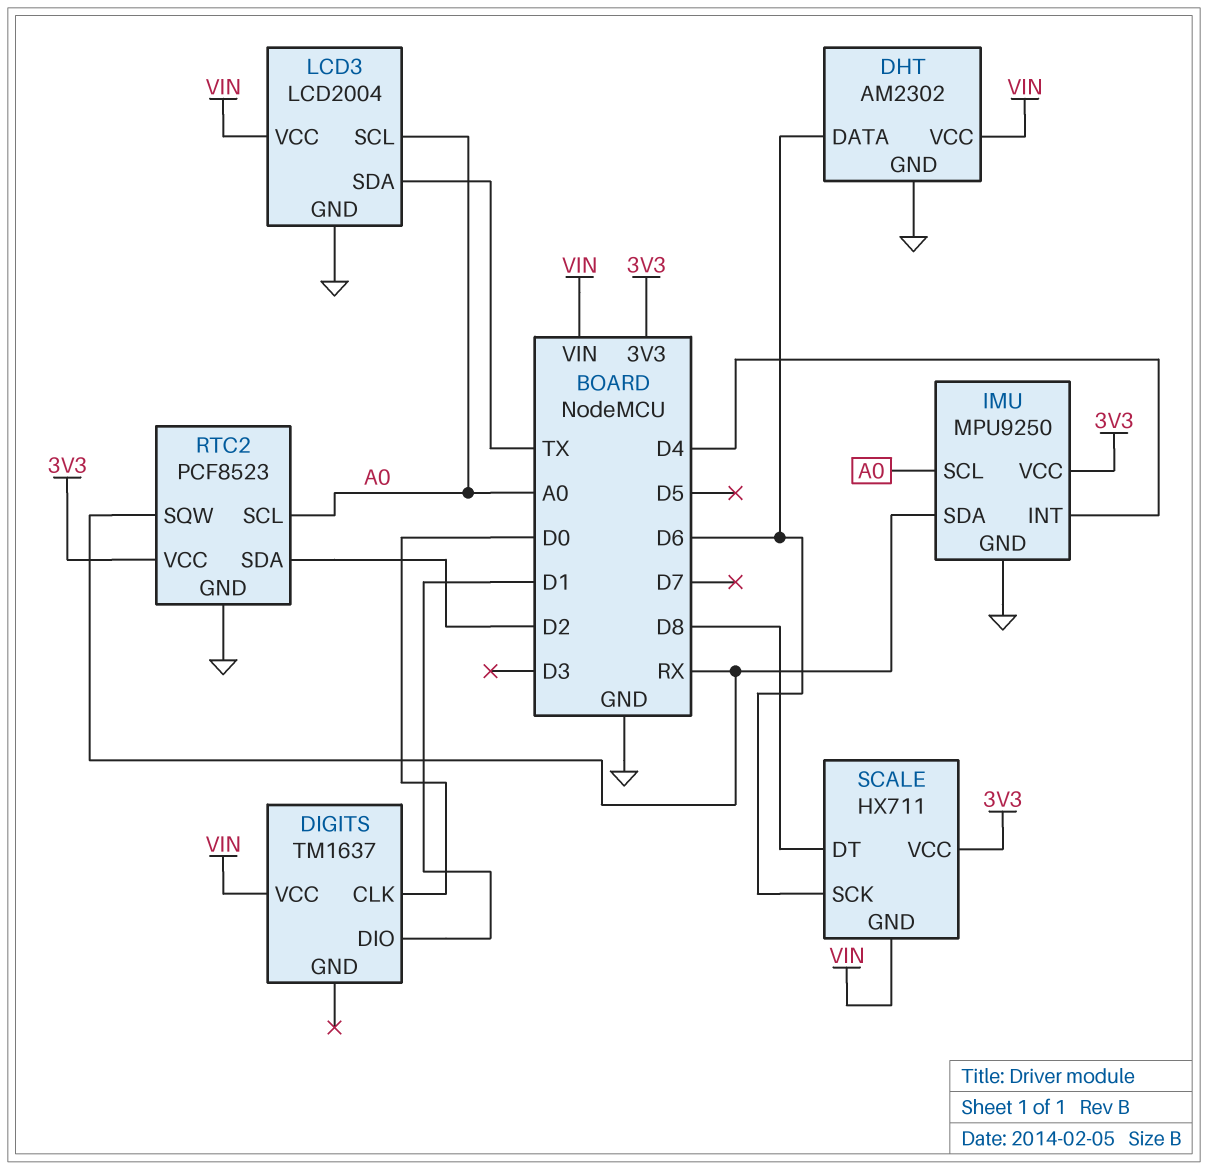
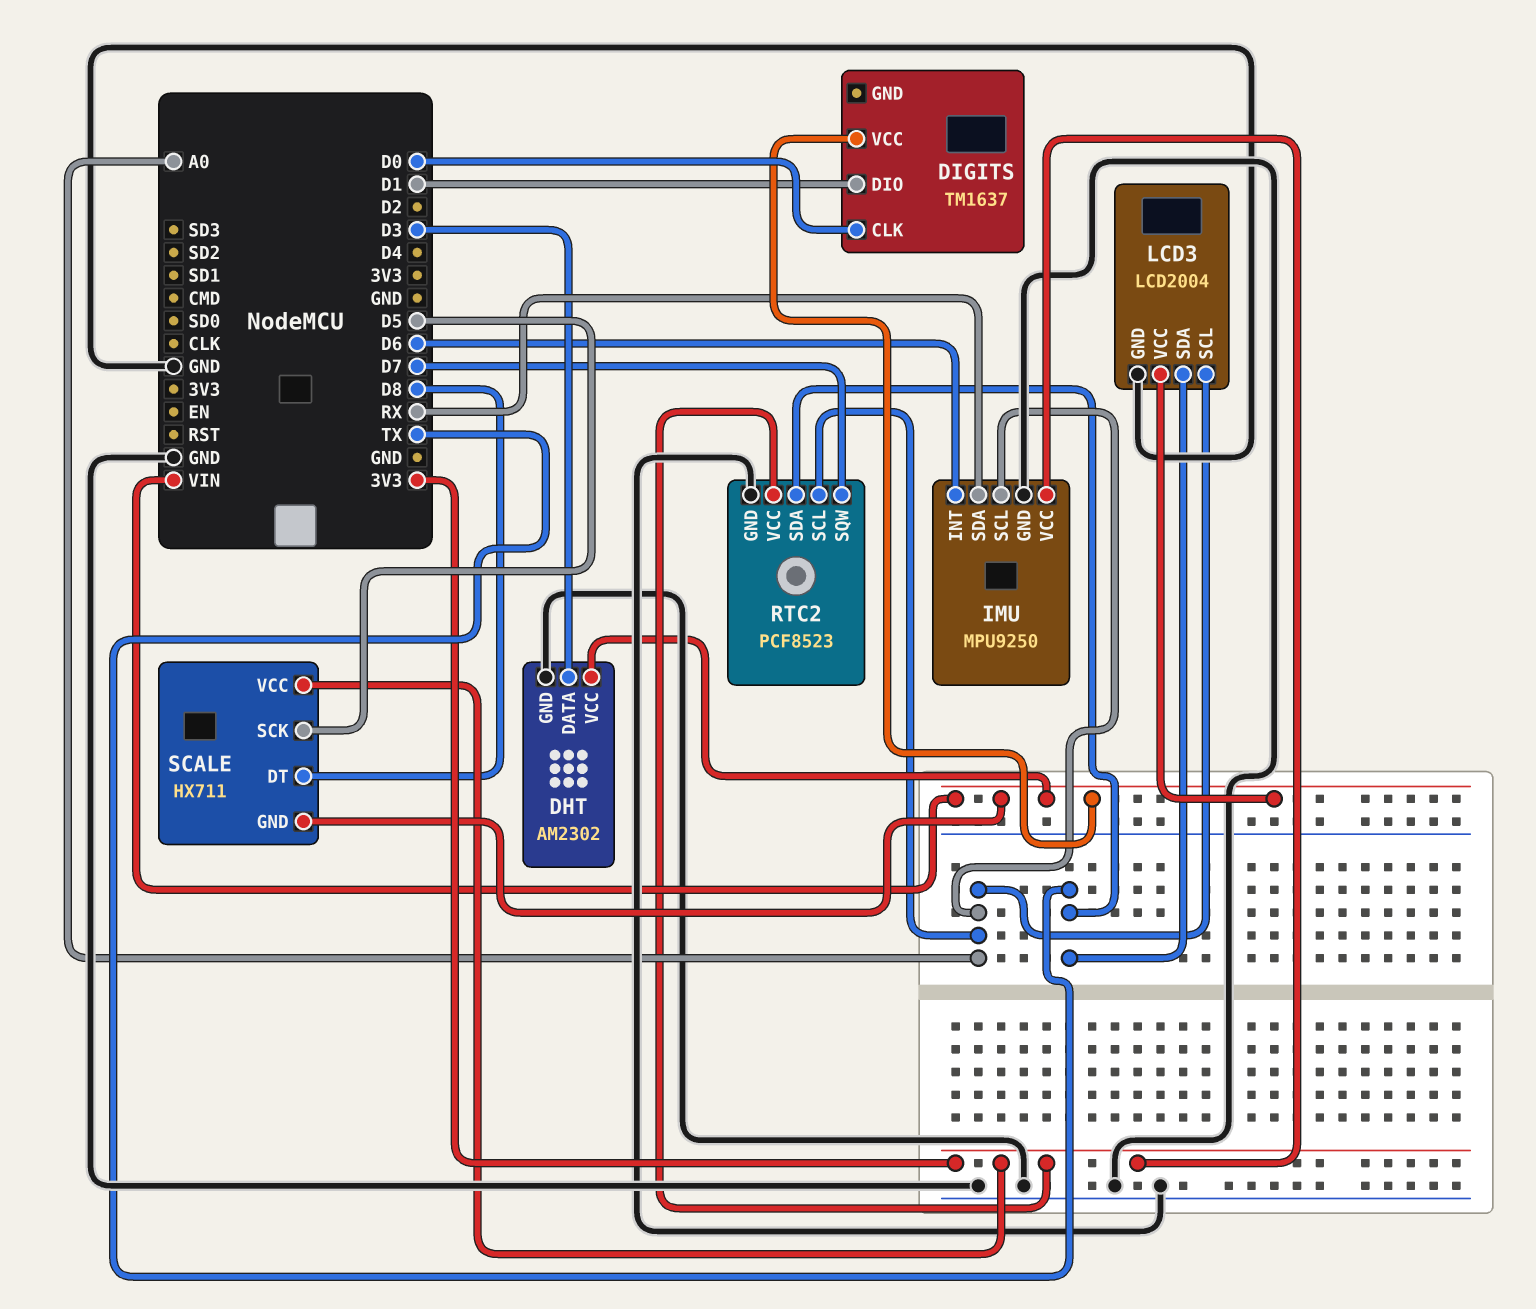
DHT pin DATA: D6 -> D3
IMU pin INT: D4 -> D6
RTC2 pin SDA: D2 -> TX
RTC2 pin SQW: RX -> D7
SCALE pin SCK: D6 -> D5

